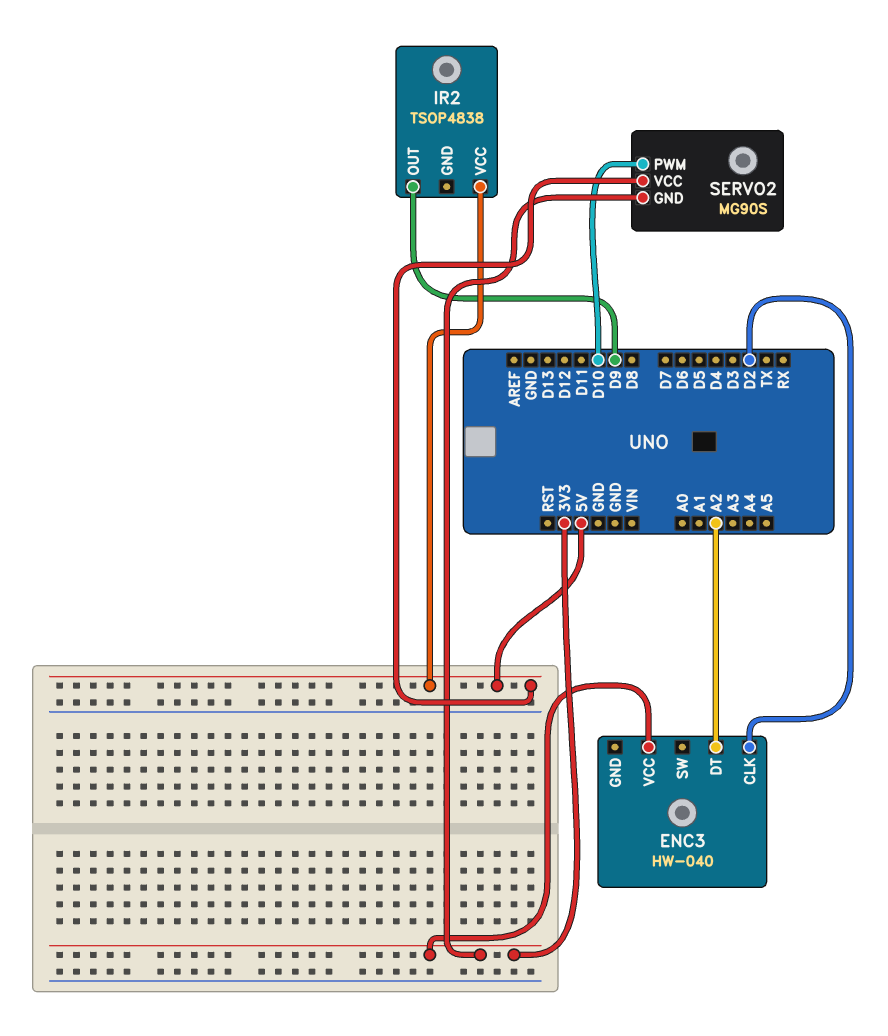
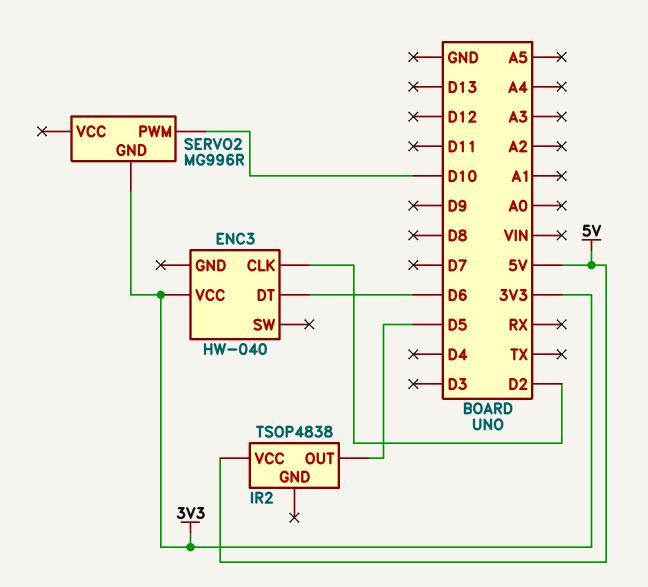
ENC3 pin DT: A2 -> D6
IR2 pin OUT: D9 -> D5
SERVO2: MG90S -> MG996R
SERVO2 pin VCC: 5V -> none

